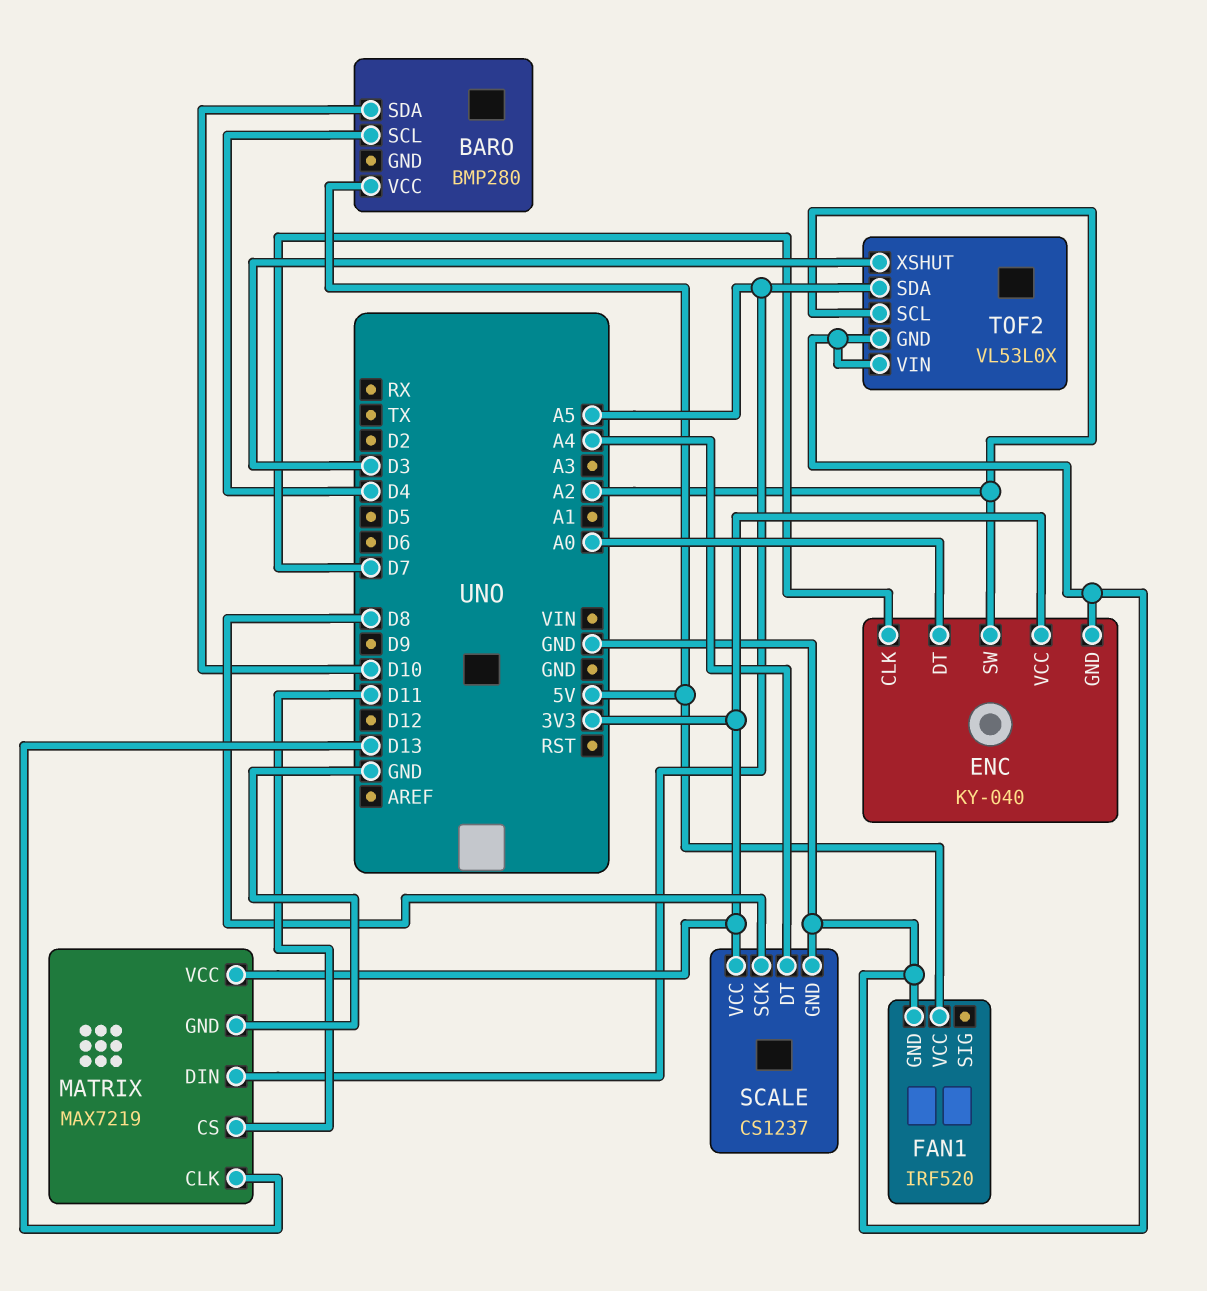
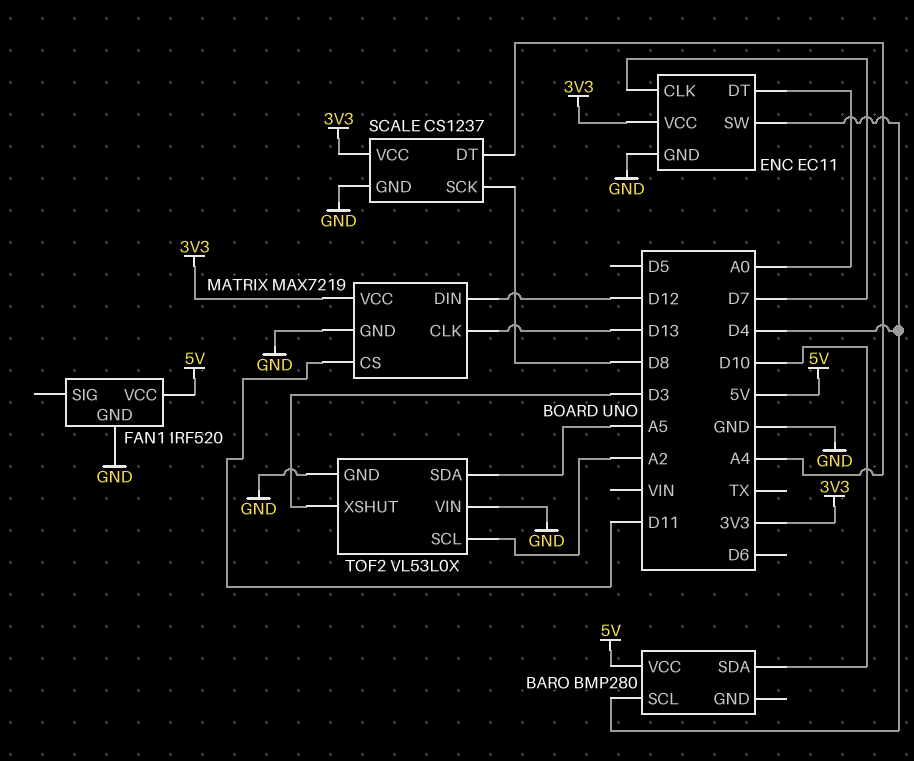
ENC: KY-040 -> EC11
ENC pin SW: A2 -> D4
MATRIX pin DIN: A5 -> D12

